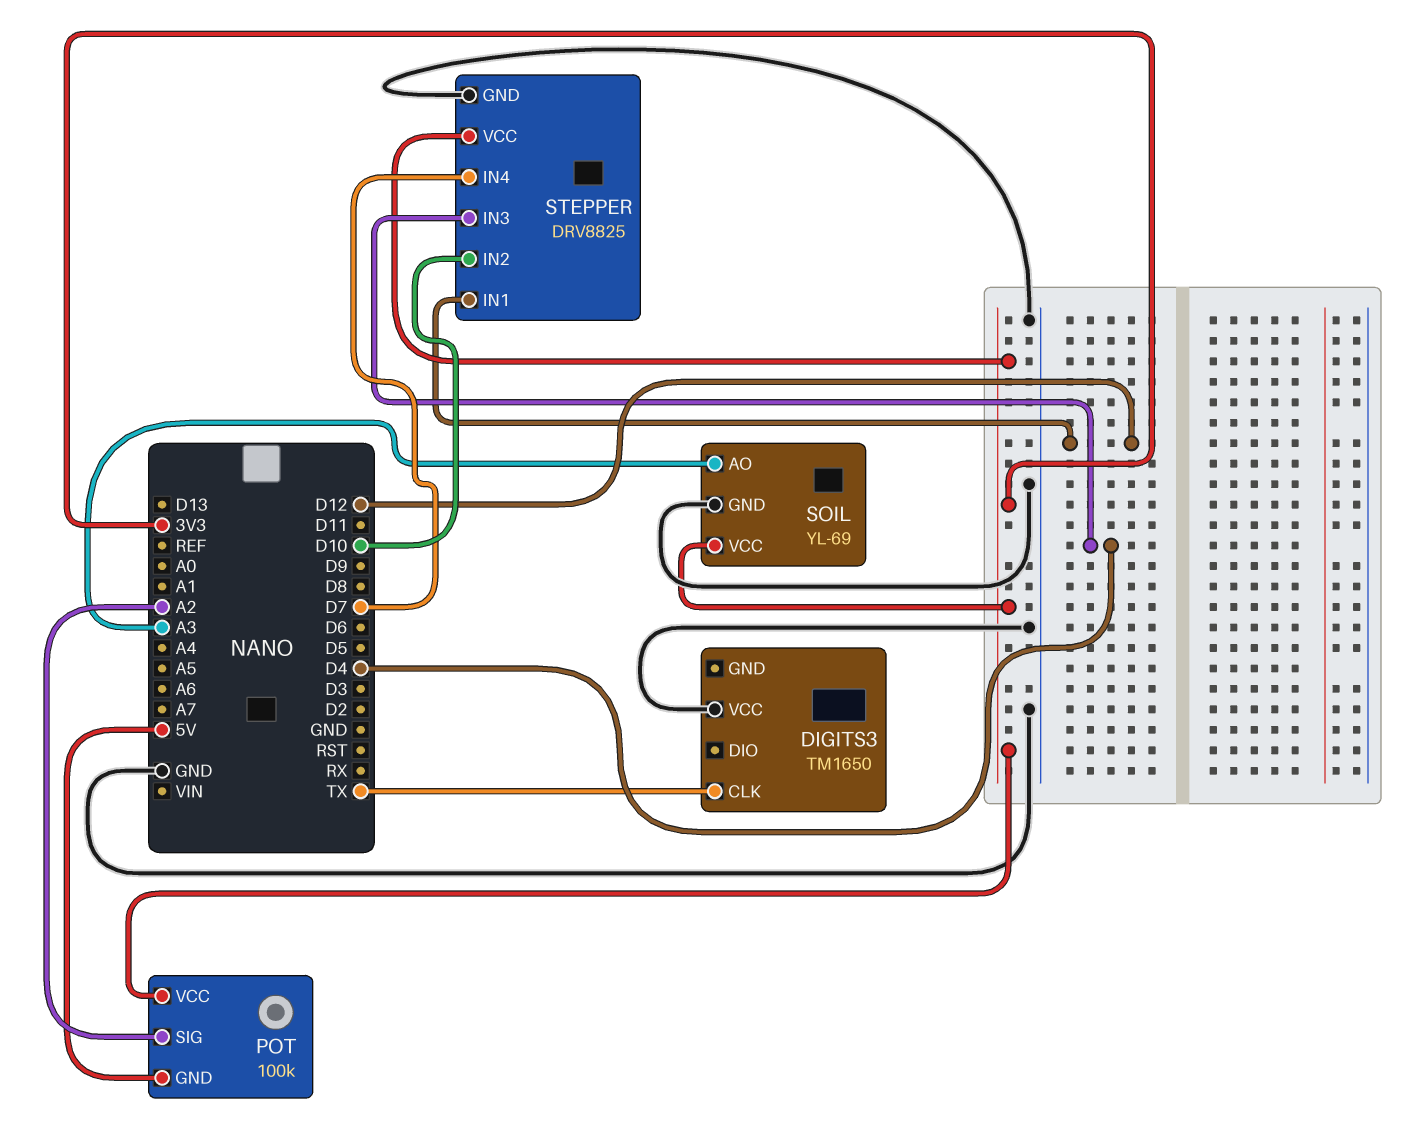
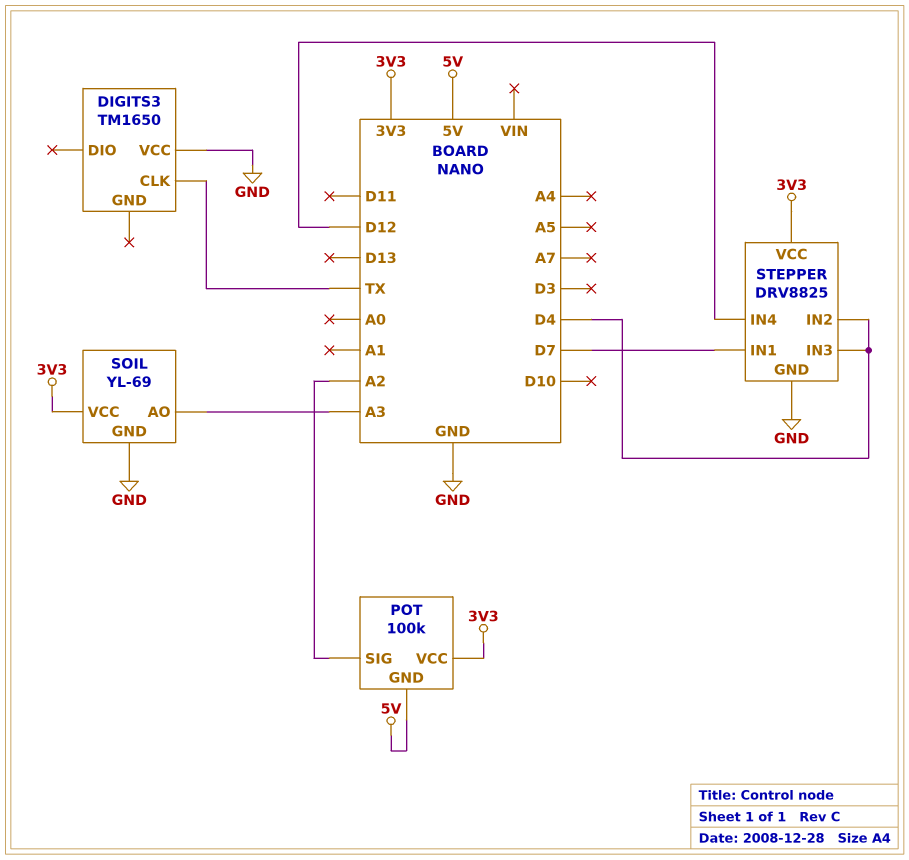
STEPPER pin IN1: D12 -> D7
STEPPER pin IN2: D10 -> D4
STEPPER pin IN4: D7 -> D12

